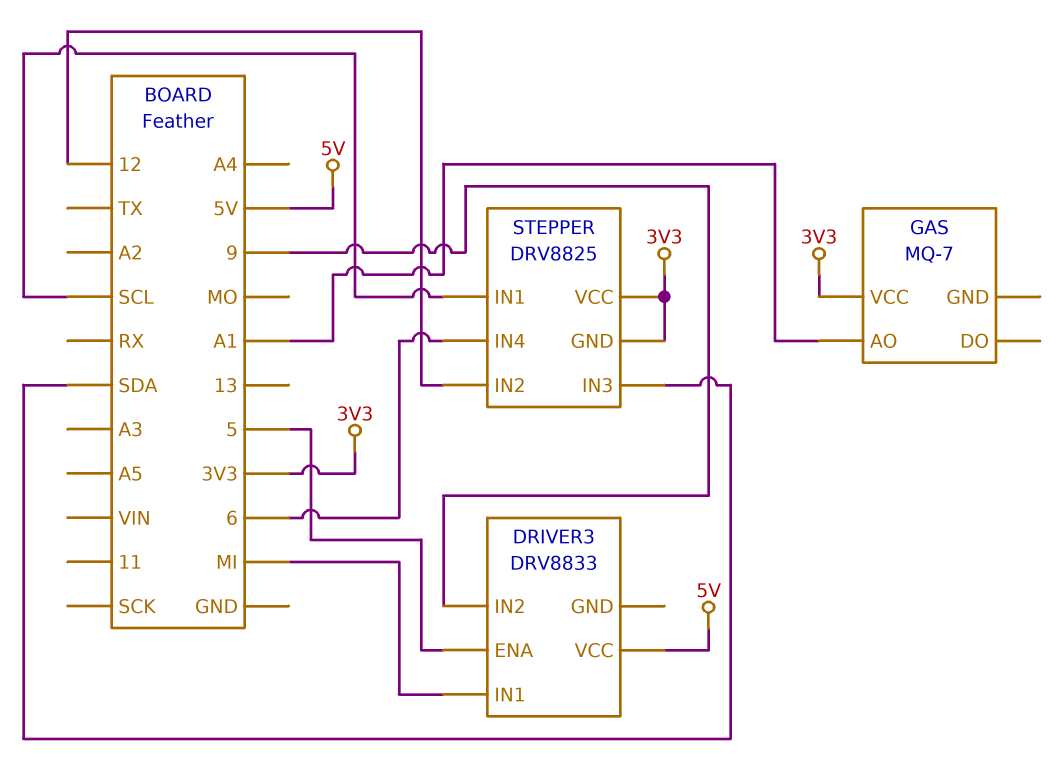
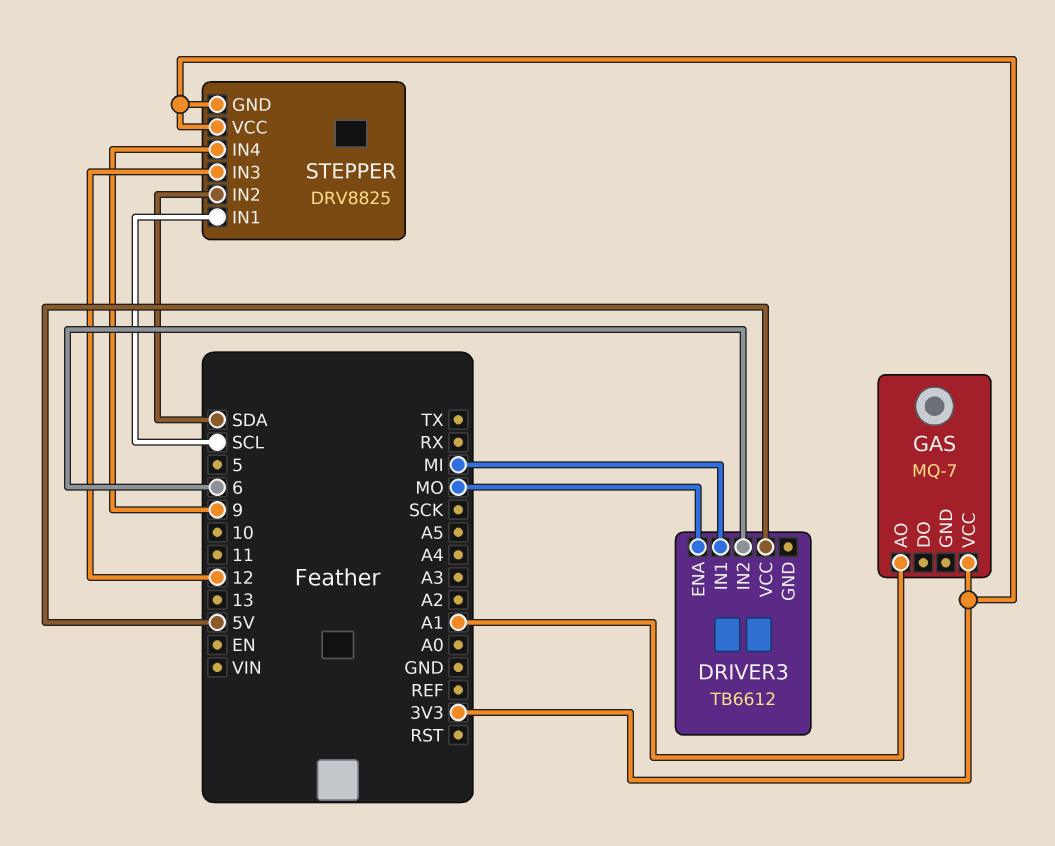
DRIVER3: DRV8833 -> TB6612
DRIVER3 pin ENA: 5 -> MO
DRIVER3 pin IN2: 9 -> 6
STEPPER pin IN2: 12 -> SDA
STEPPER pin IN3: SDA -> 12
STEPPER pin IN4: 6 -> 9

